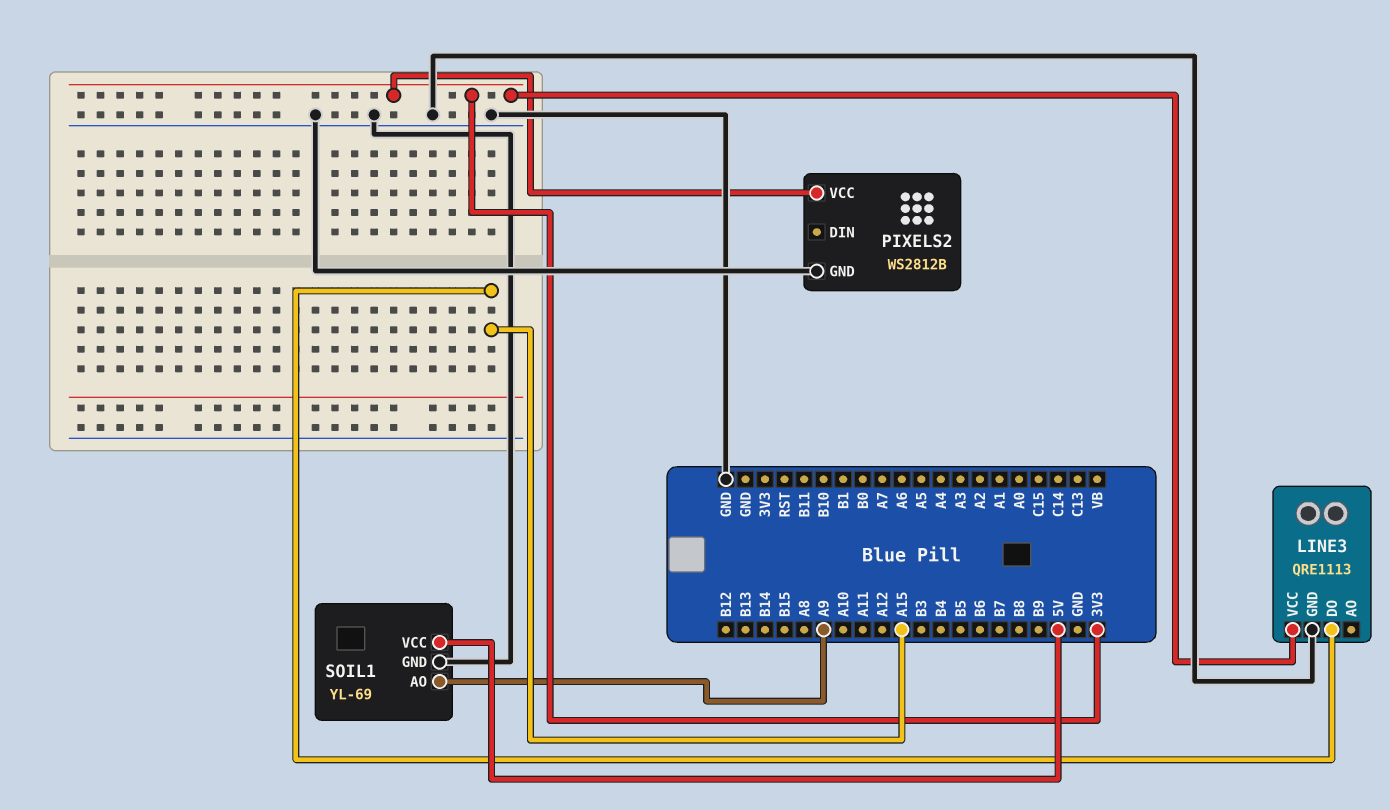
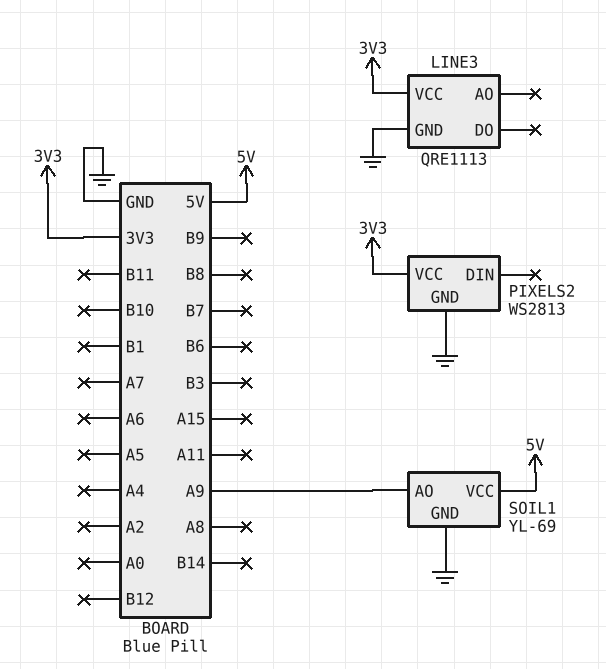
LINE3 pin DO: A15 -> none
PIXELS2: WS2812B -> WS2813

